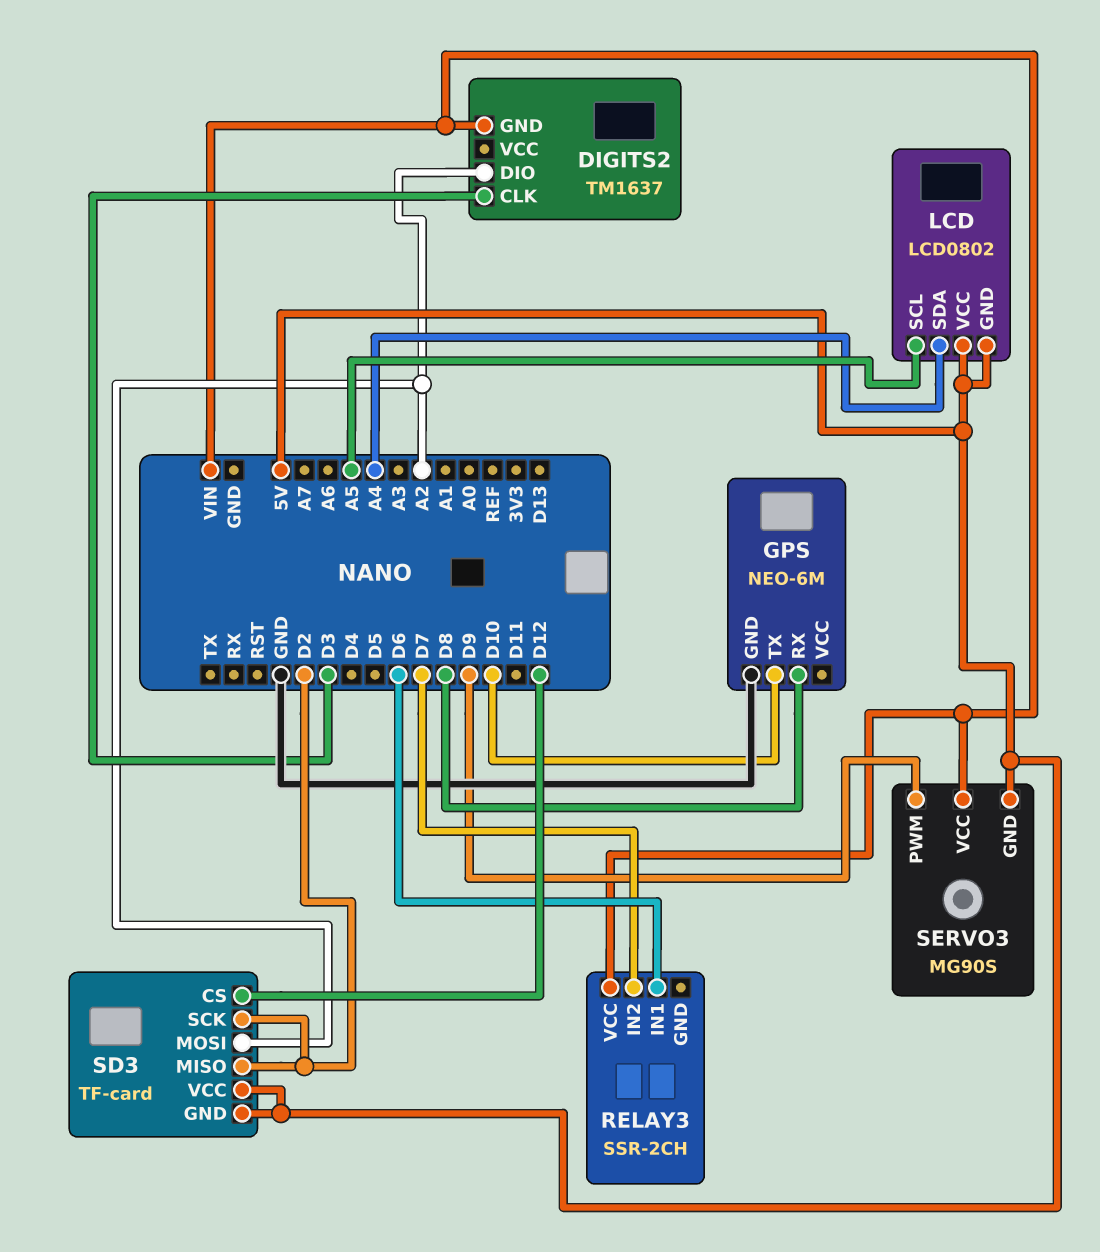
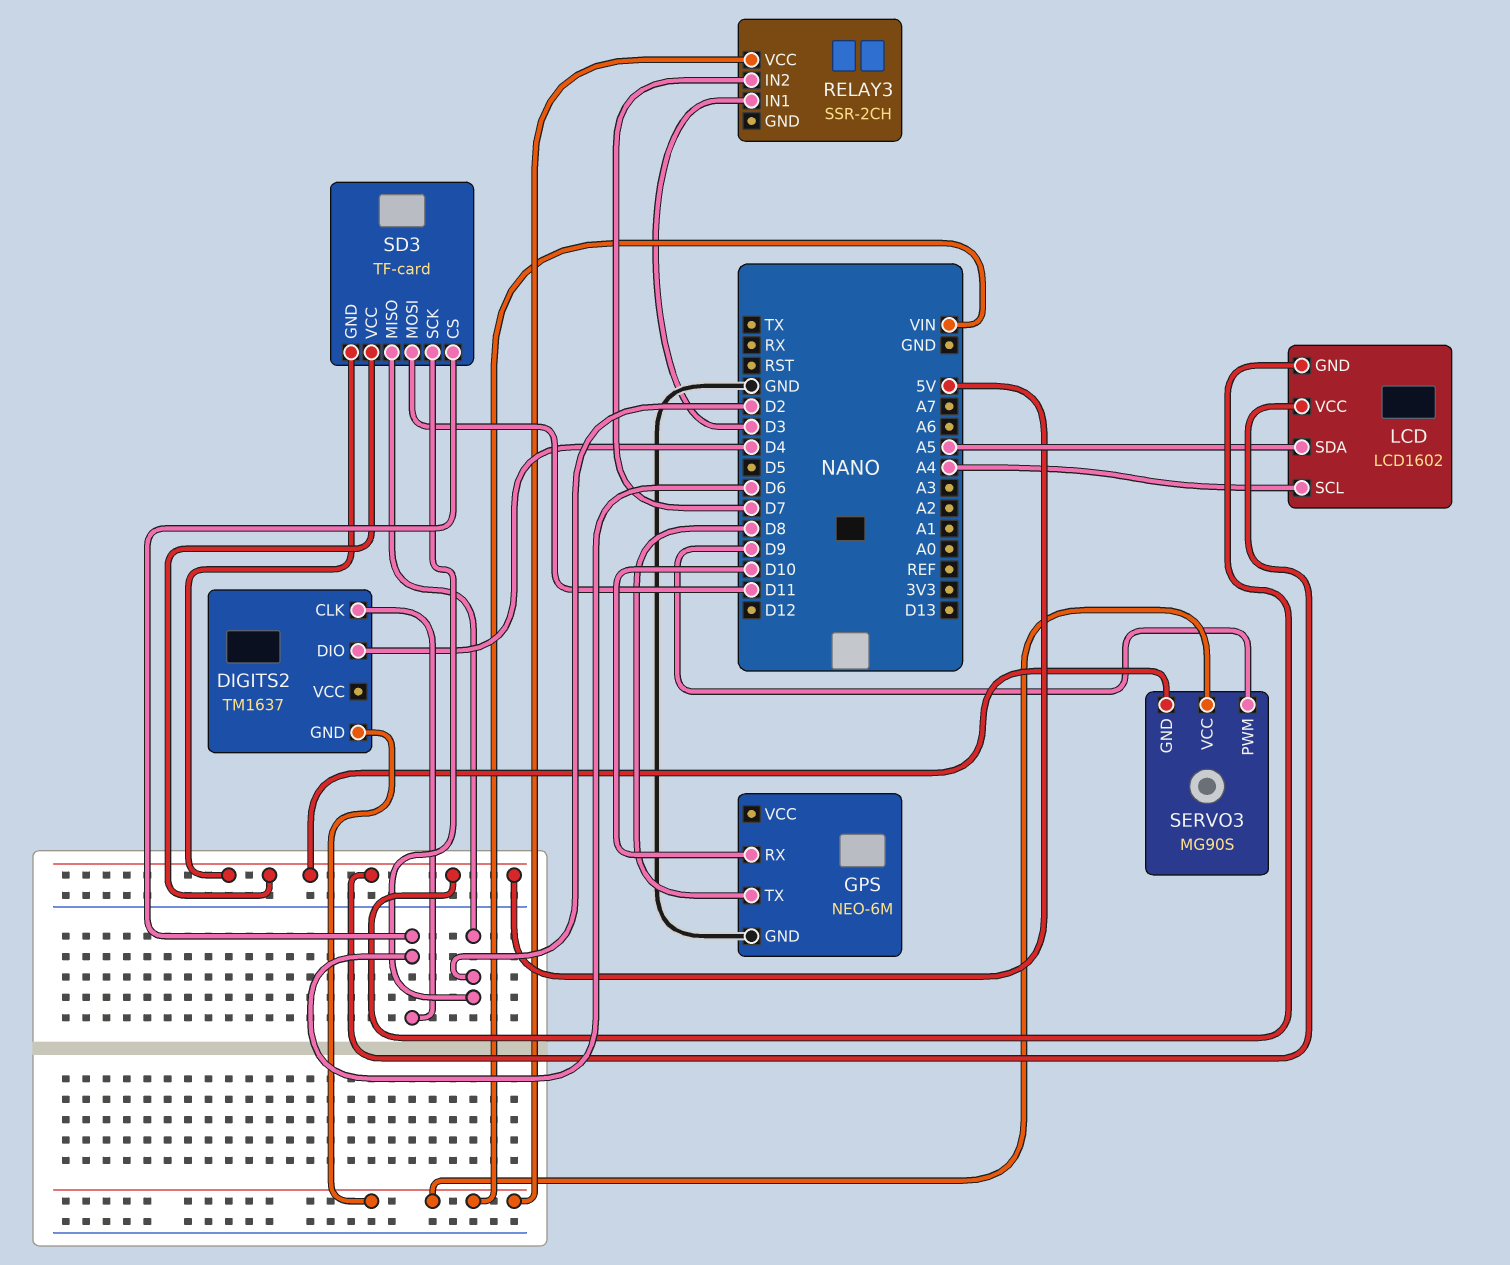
DIGITS2 pin CLK: D3 -> D6
DIGITS2 pin DIO: A2 -> D4
GPS pin RX: D8 -> D10
GPS pin TX: D10 -> D8
LCD: LCD0802 -> LCD1602
LCD pin SCL: A5 -> A4
LCD pin SDA: A4 -> A5
RELAY3 pin IN1: D6 -> D3
SD3 pin CS: D12 -> D6
SD3 pin MOSI: A2 -> D11

